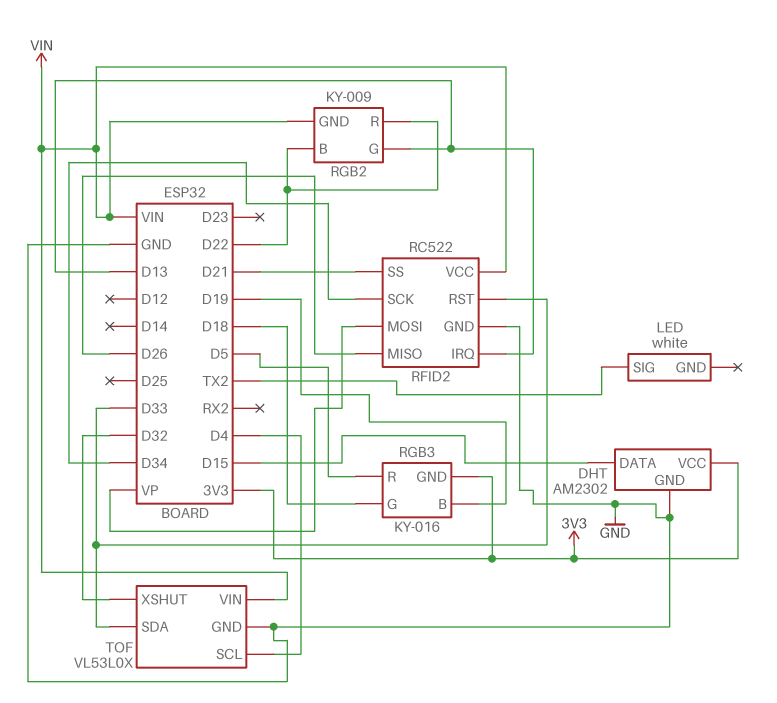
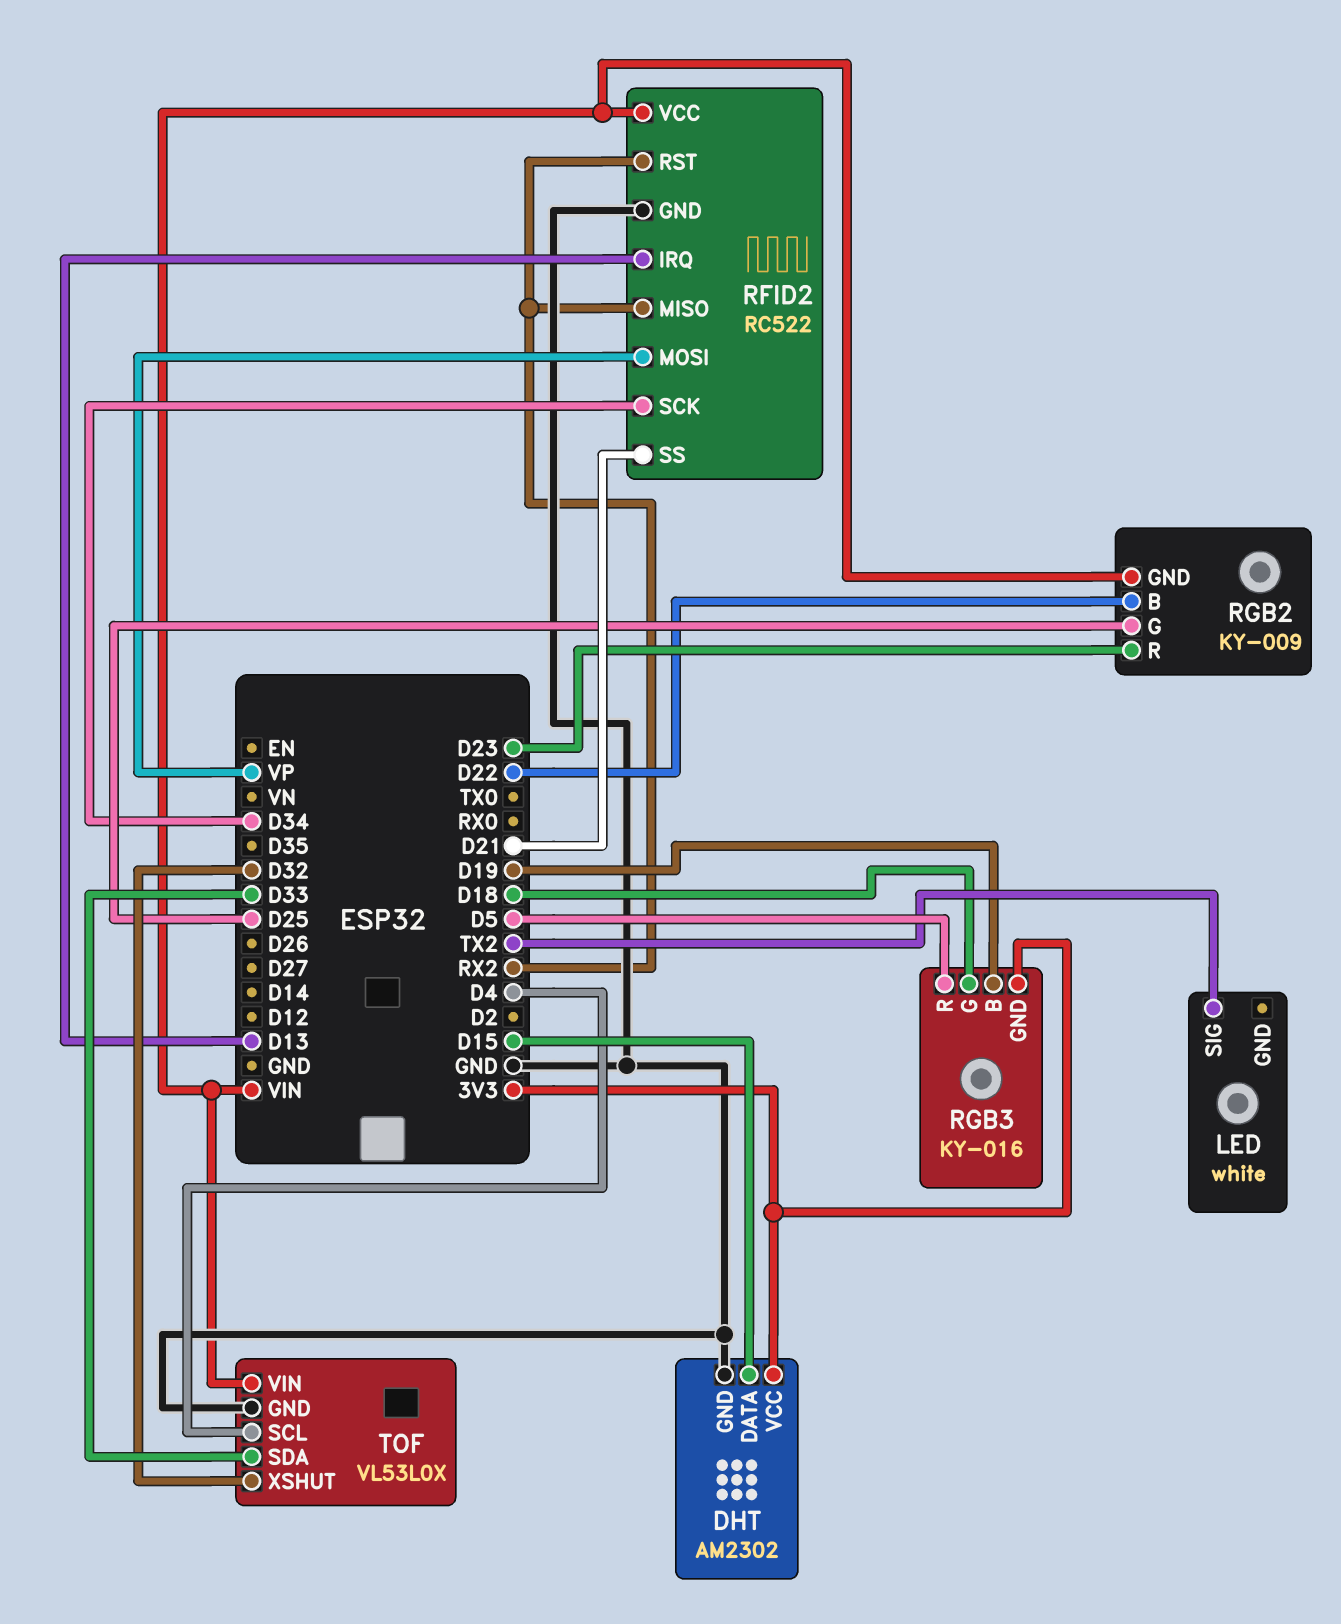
RFID2 pin MISO: D26 -> RX2
RFID2 pin RST: D33 -> RX2
RGB2 pin G: D13 -> D25
RGB2 pin R: D22 -> D23

